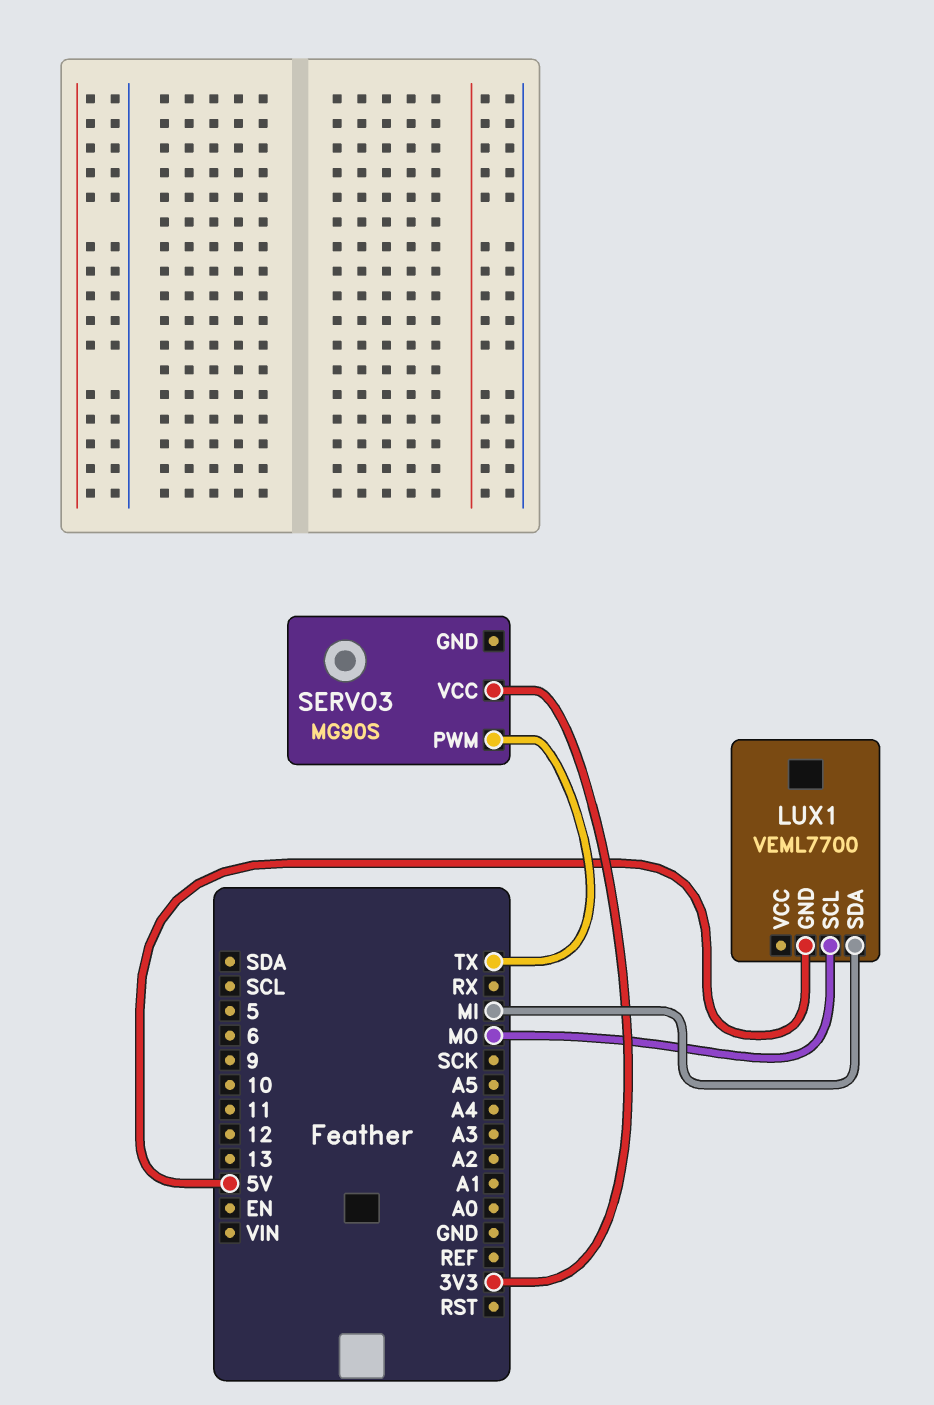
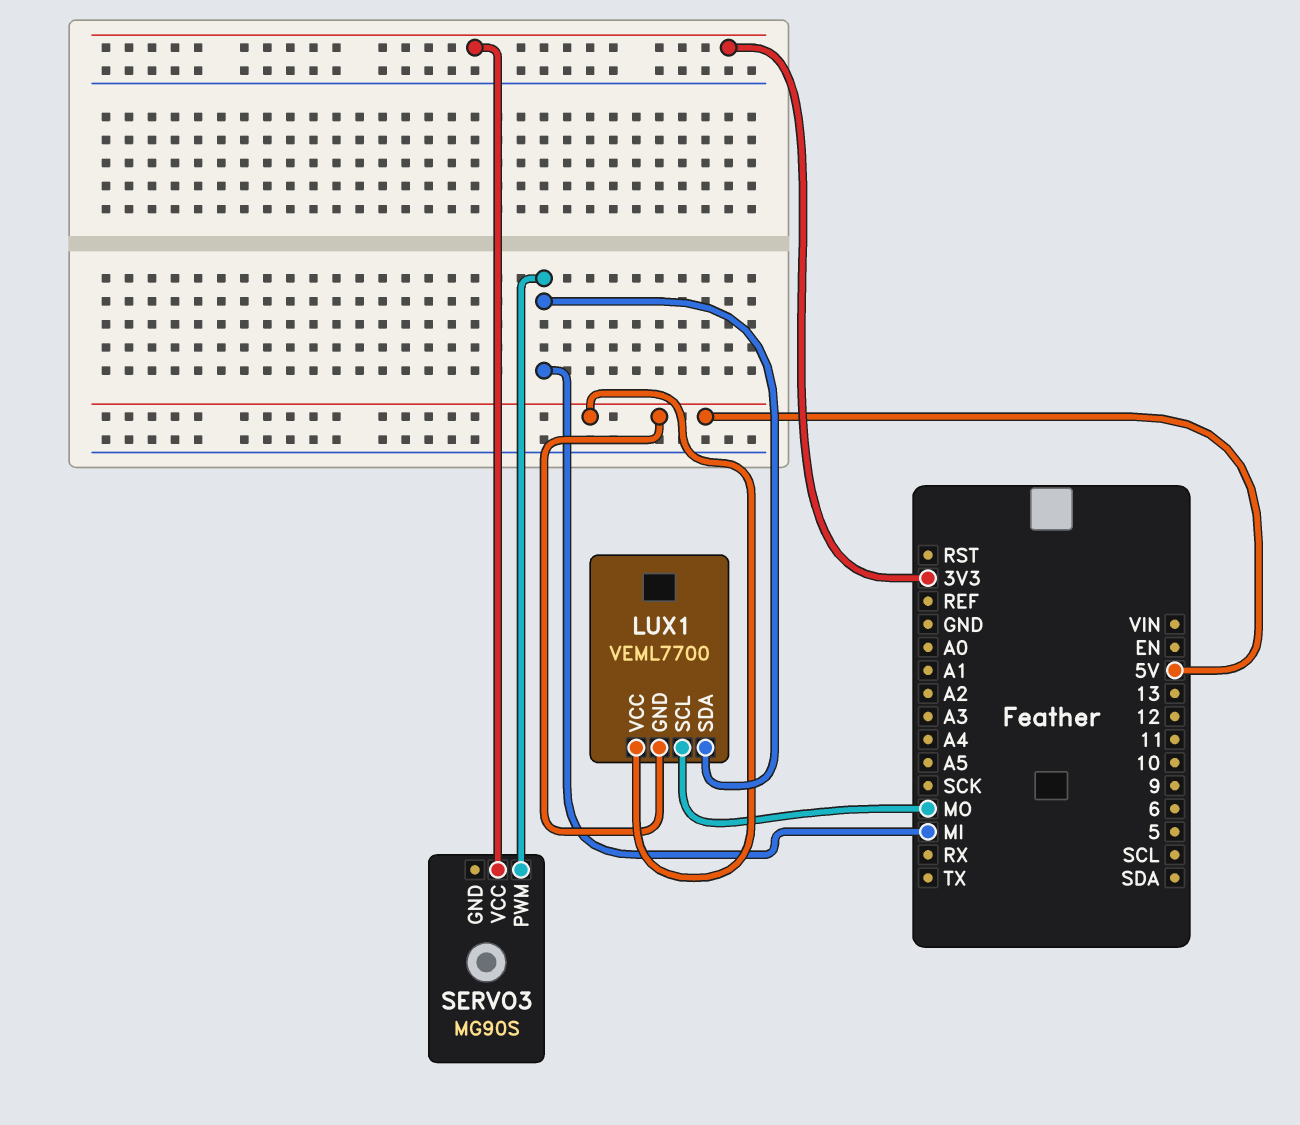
LUX1 pin VCC: none -> 5V
SERVO3 pin PWM: TX -> MI

